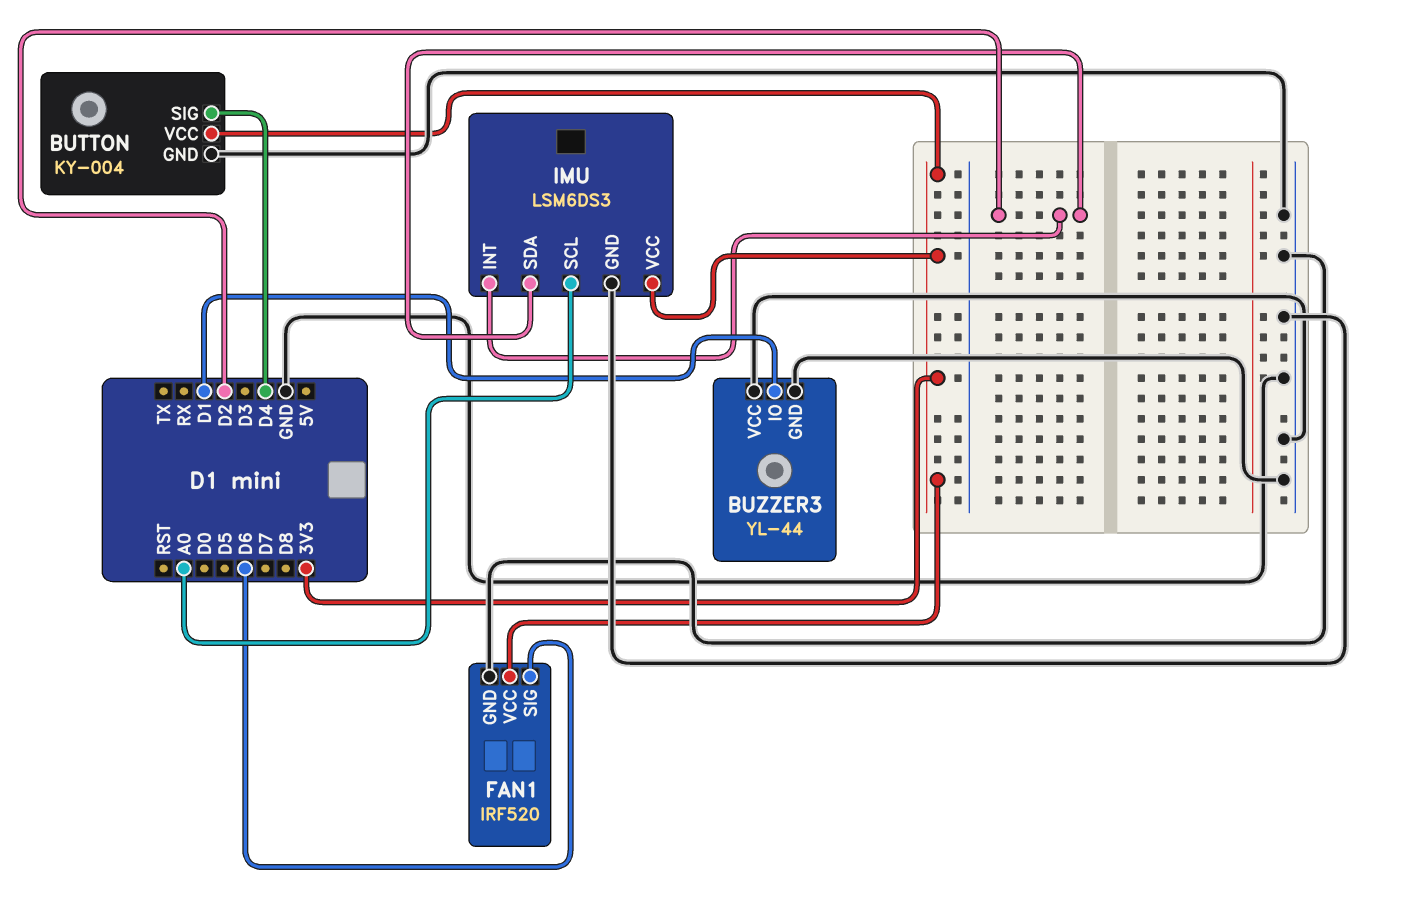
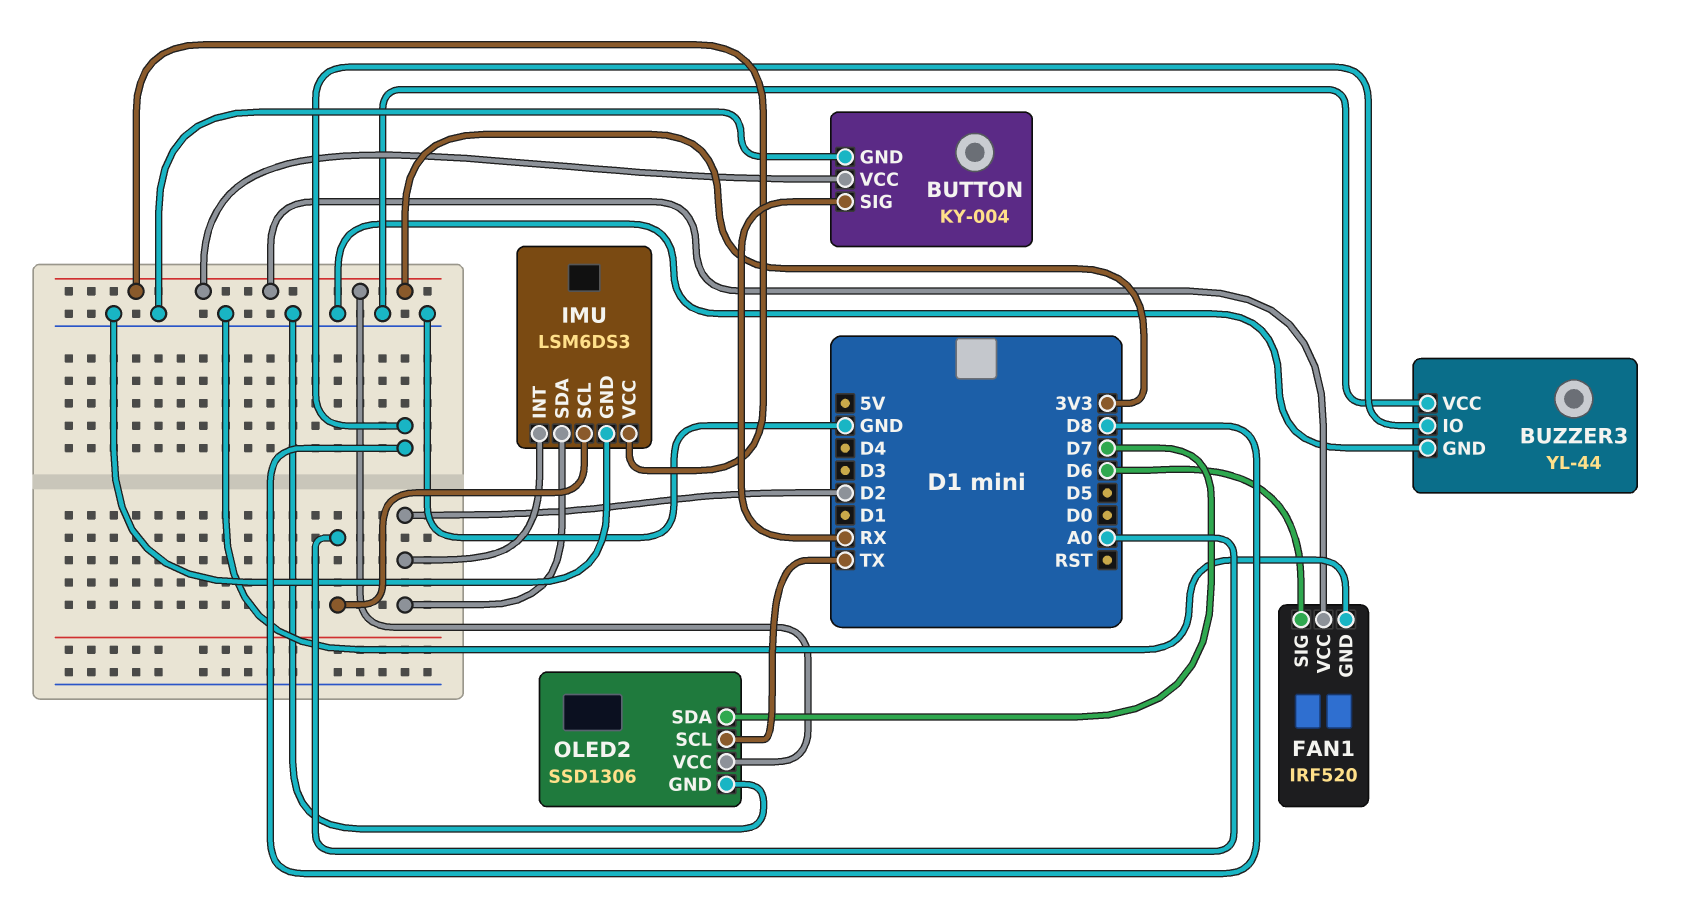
BUTTON pin SIG: D4 -> RX
BUZZER3 pin IO: D1 -> D8
OLED2: none -> SSD1306
OLED2 pin GND: none -> GND
OLED2 pin SCL: none -> TX
OLED2 pin SDA: none -> D7
OLED2 pin VCC: none -> 3V3

